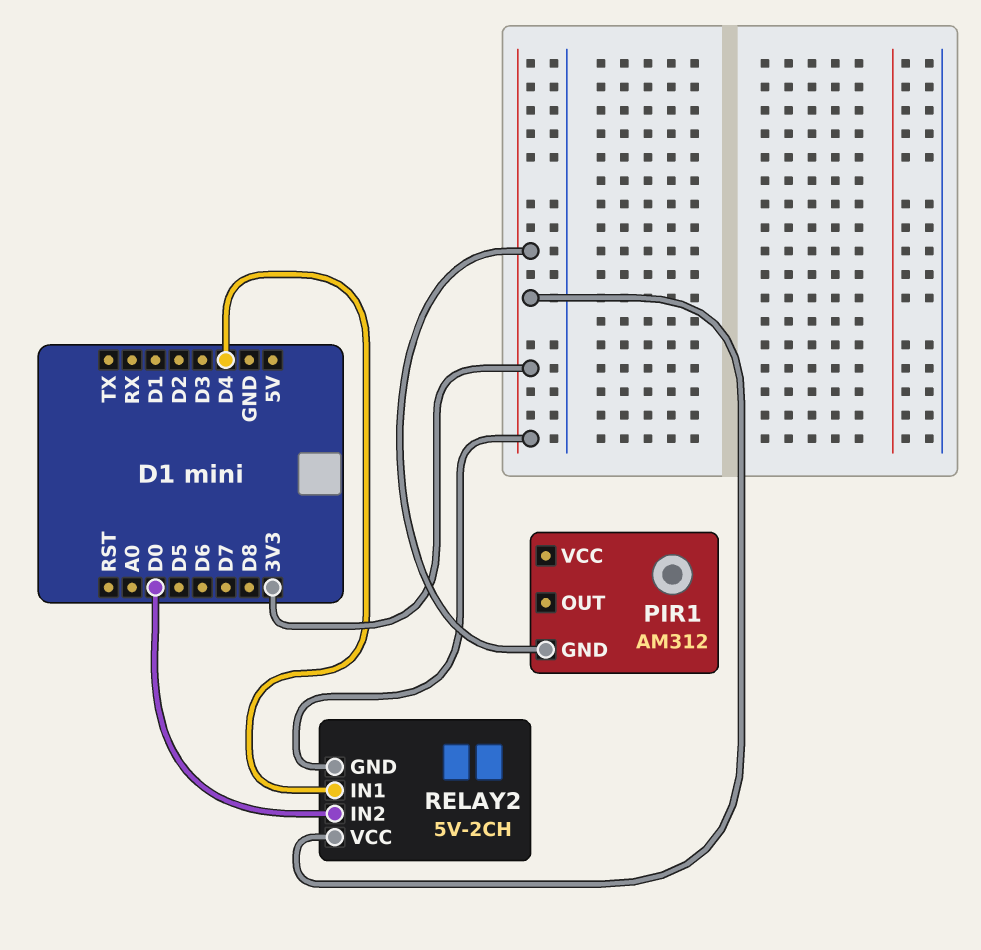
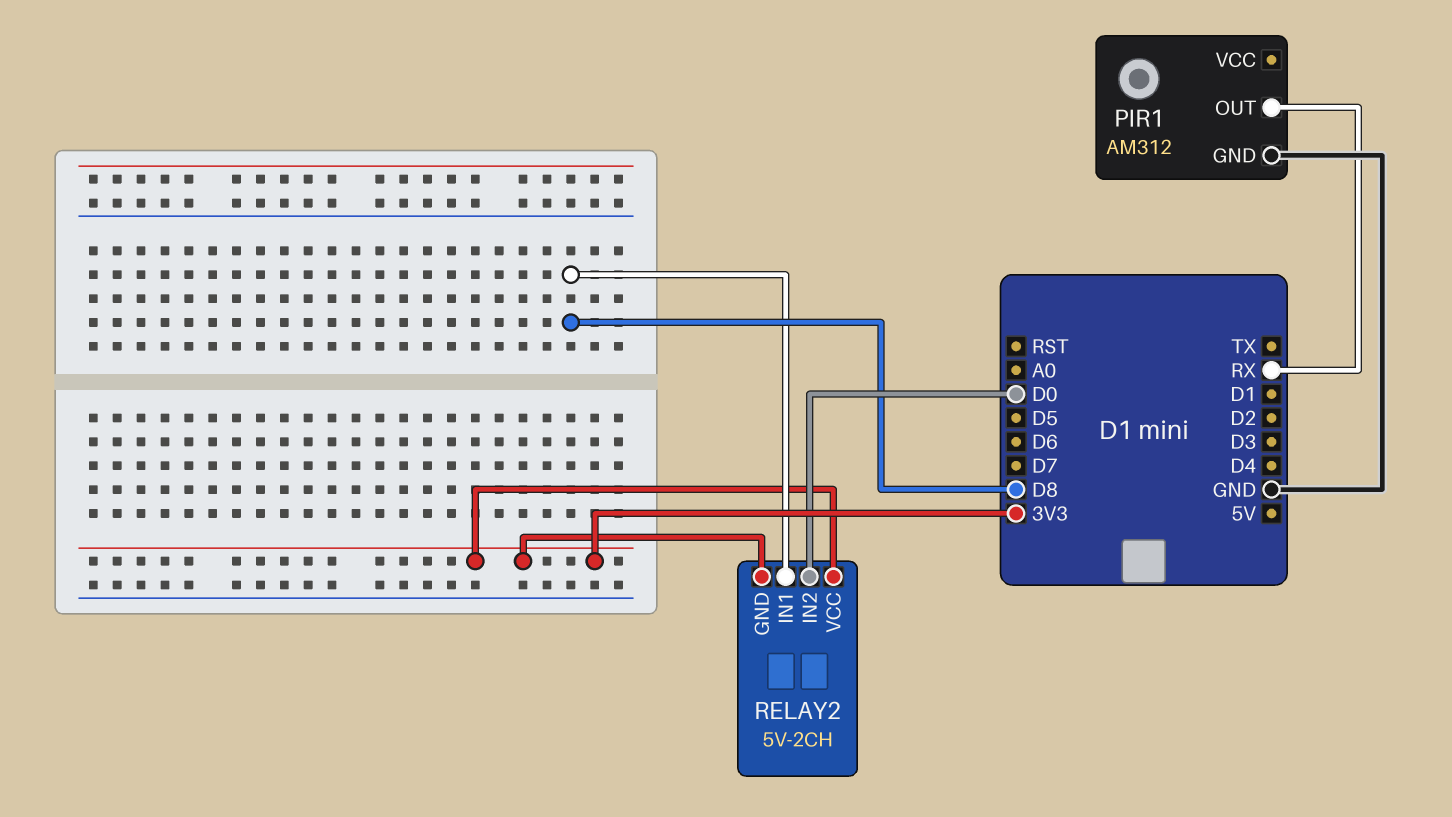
PIR1 pin GND: 3V3 -> GND
PIR1 pin OUT: none -> RX
RELAY2 pin IN1: D4 -> D8

